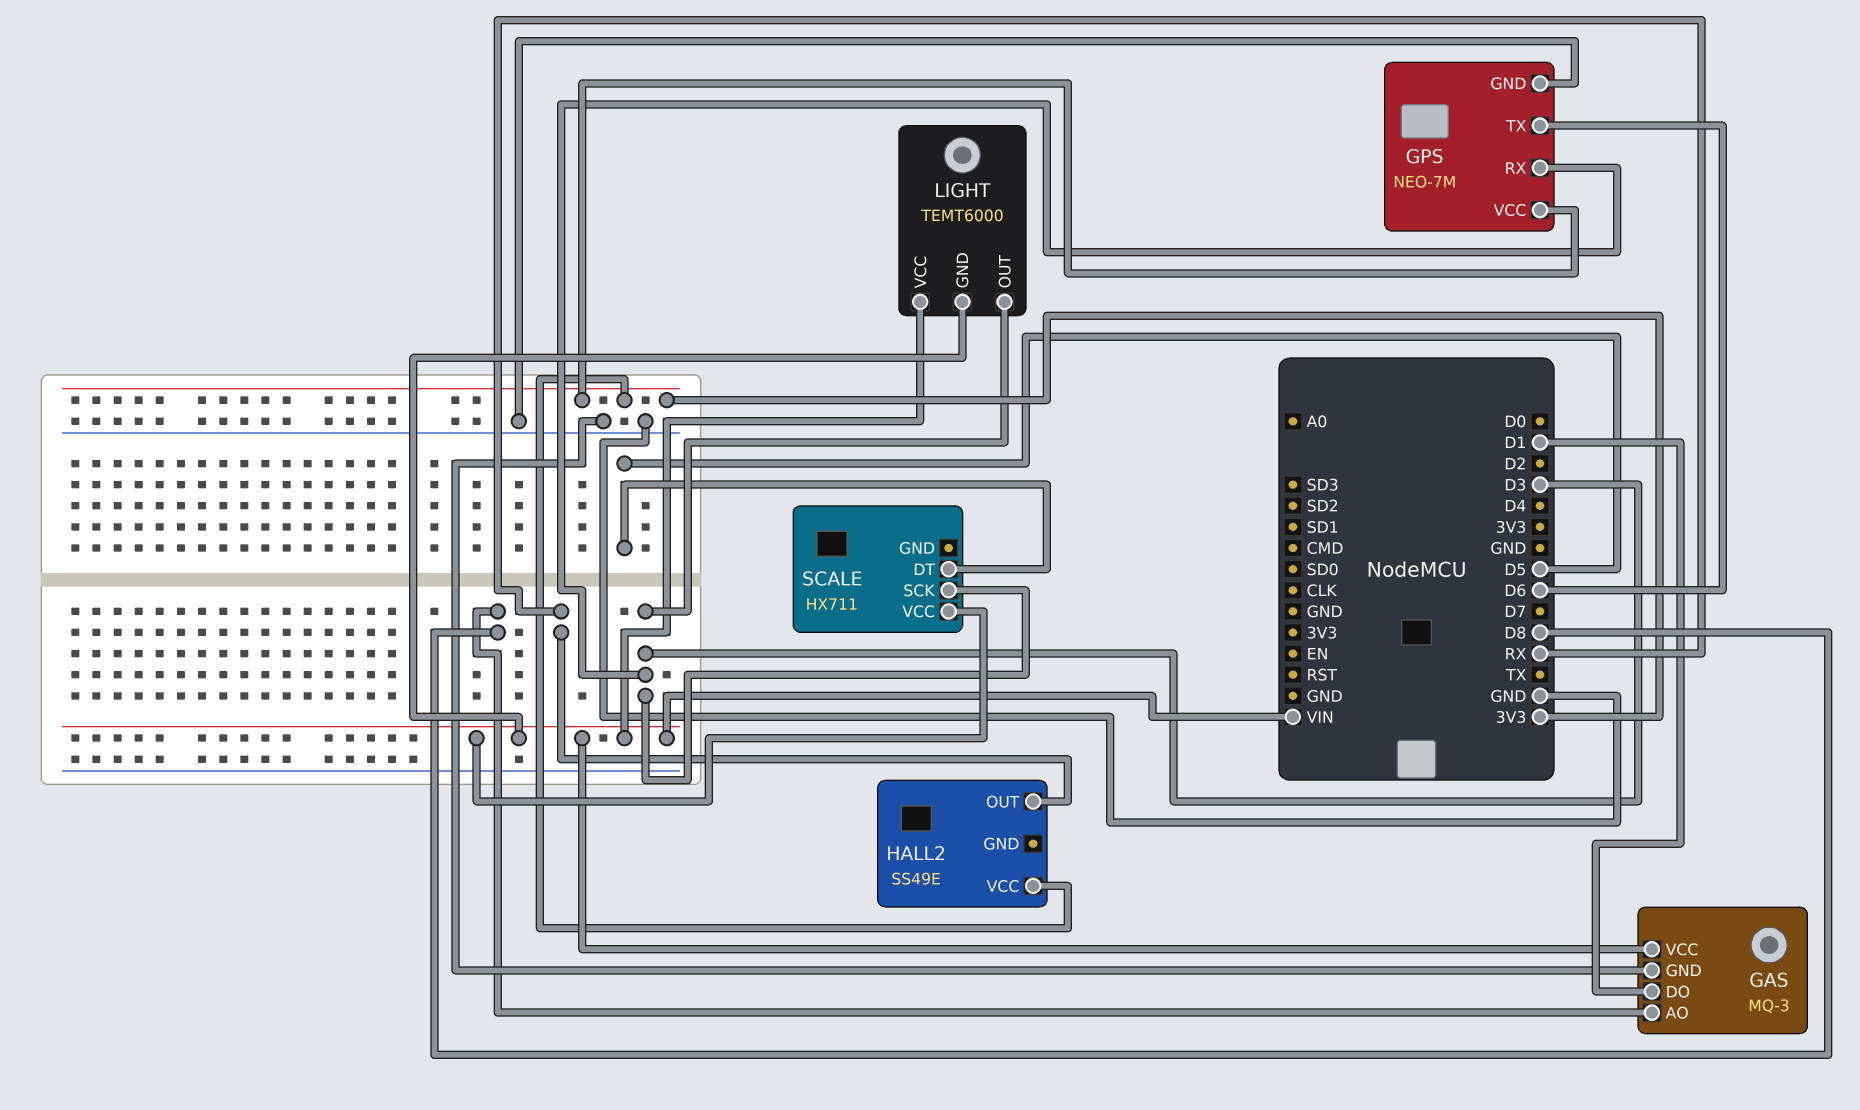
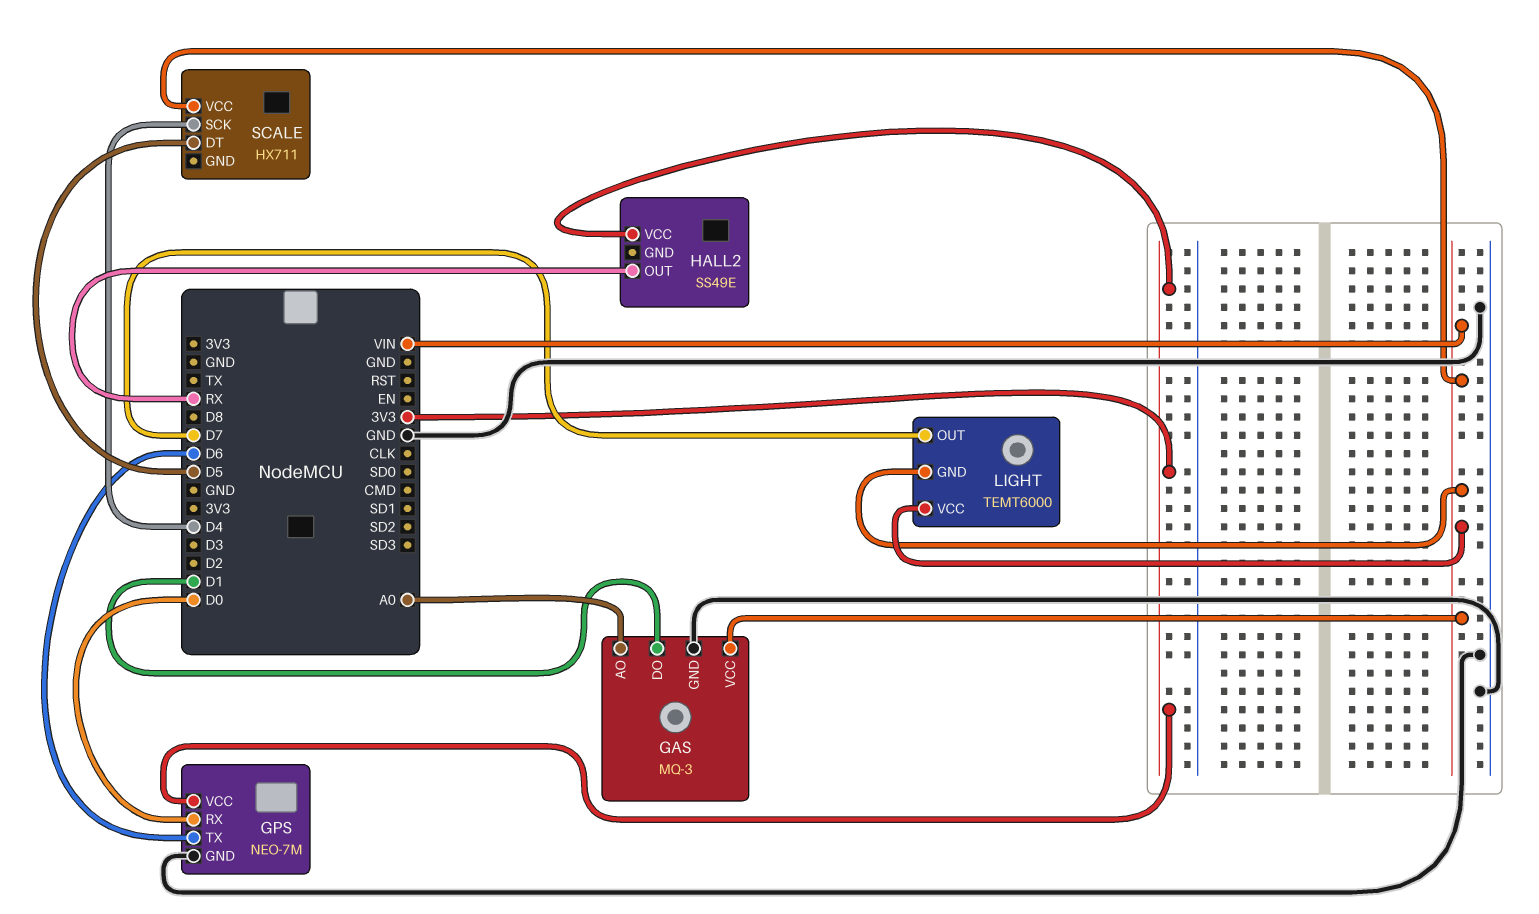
GAS pin AO: D8 -> A0
GPS pin RX: D3 -> D0
LIGHT pin OUT: D3 -> D7
SCALE pin SCK: D3 -> D4

